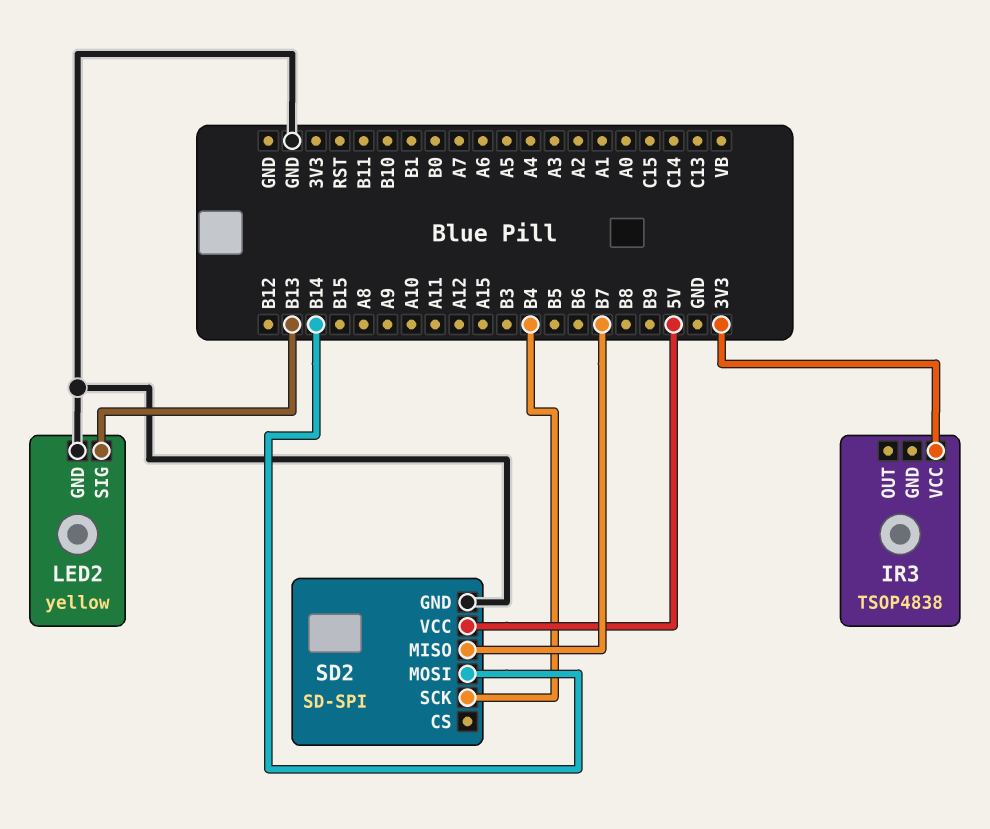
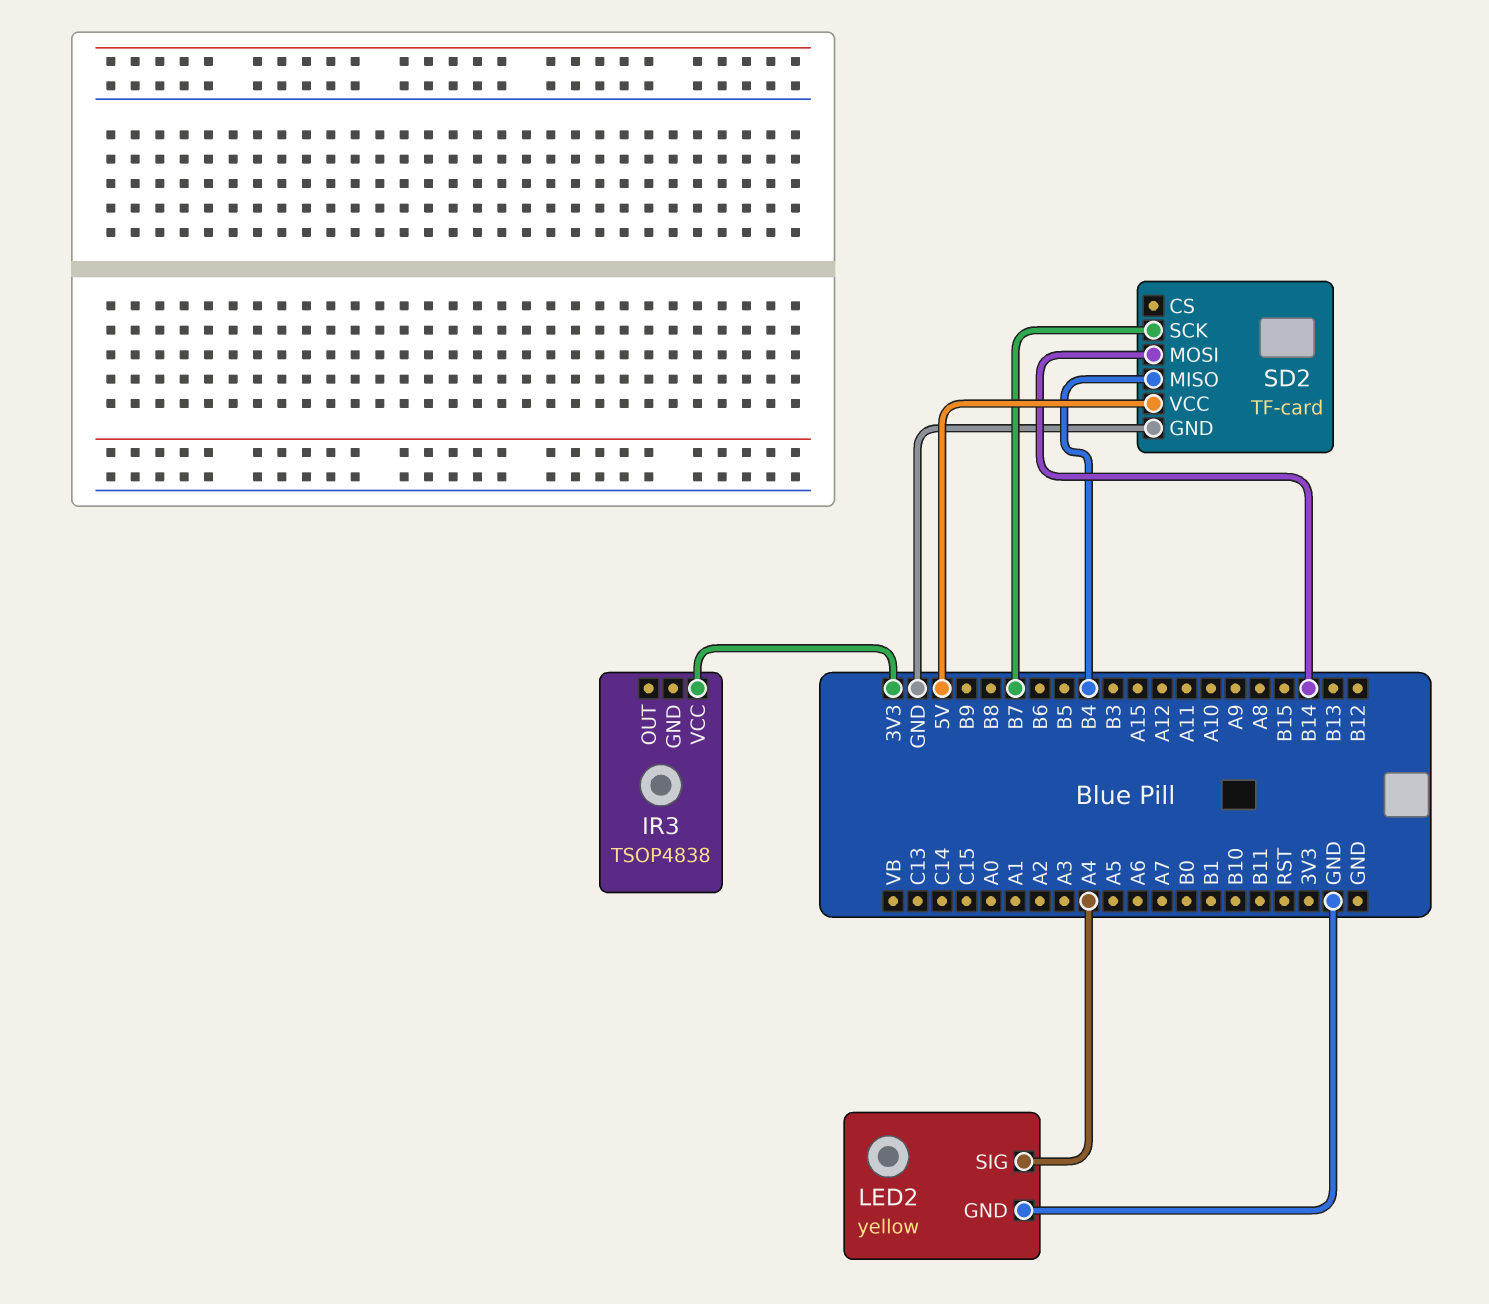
LED2 pin SIG: B13 -> A4
SD2: SD-SPI -> TF-card
SD2 pin MISO: B7 -> B4
SD2 pin SCK: B4 -> B7

